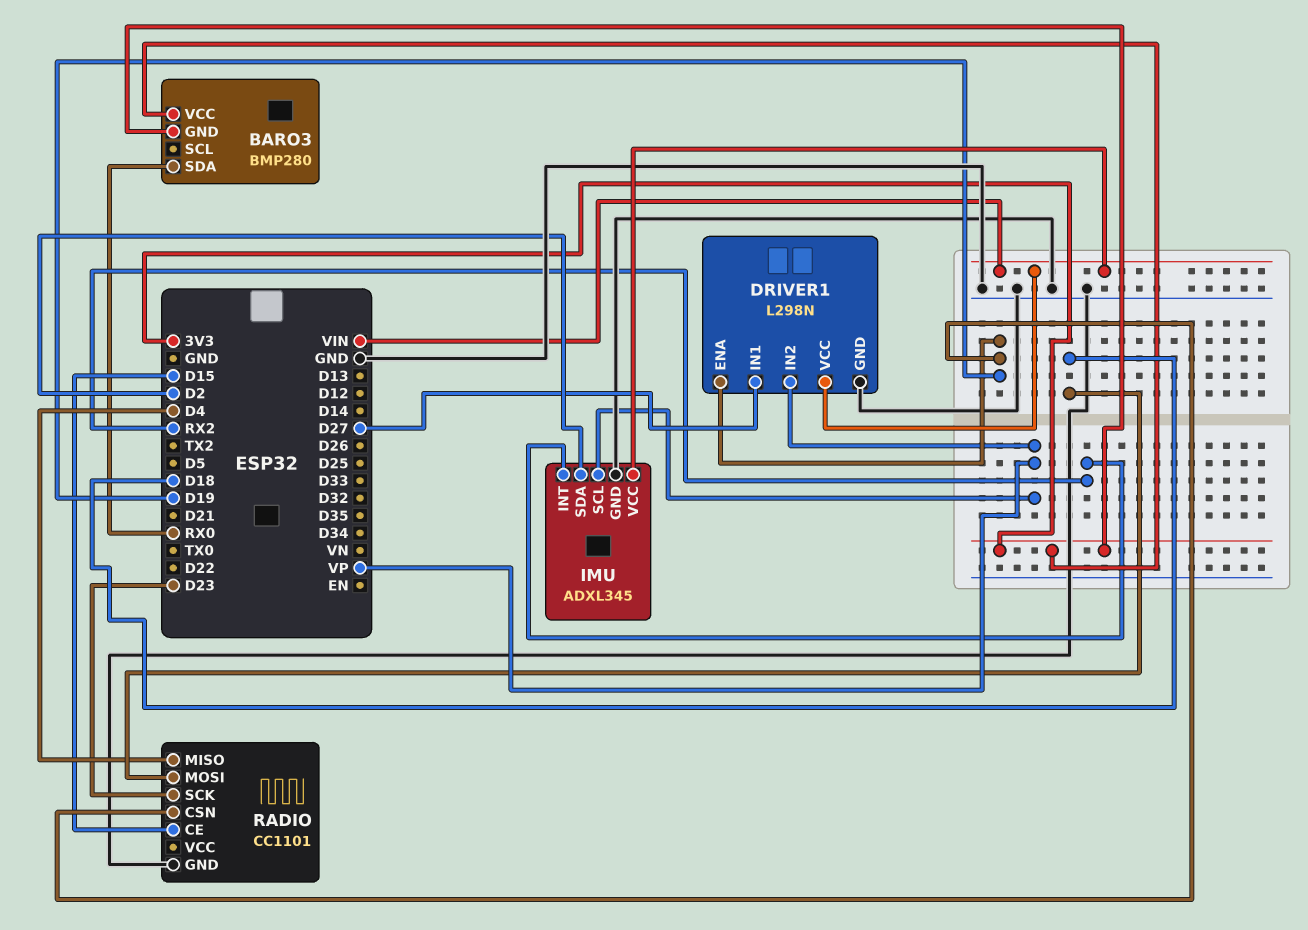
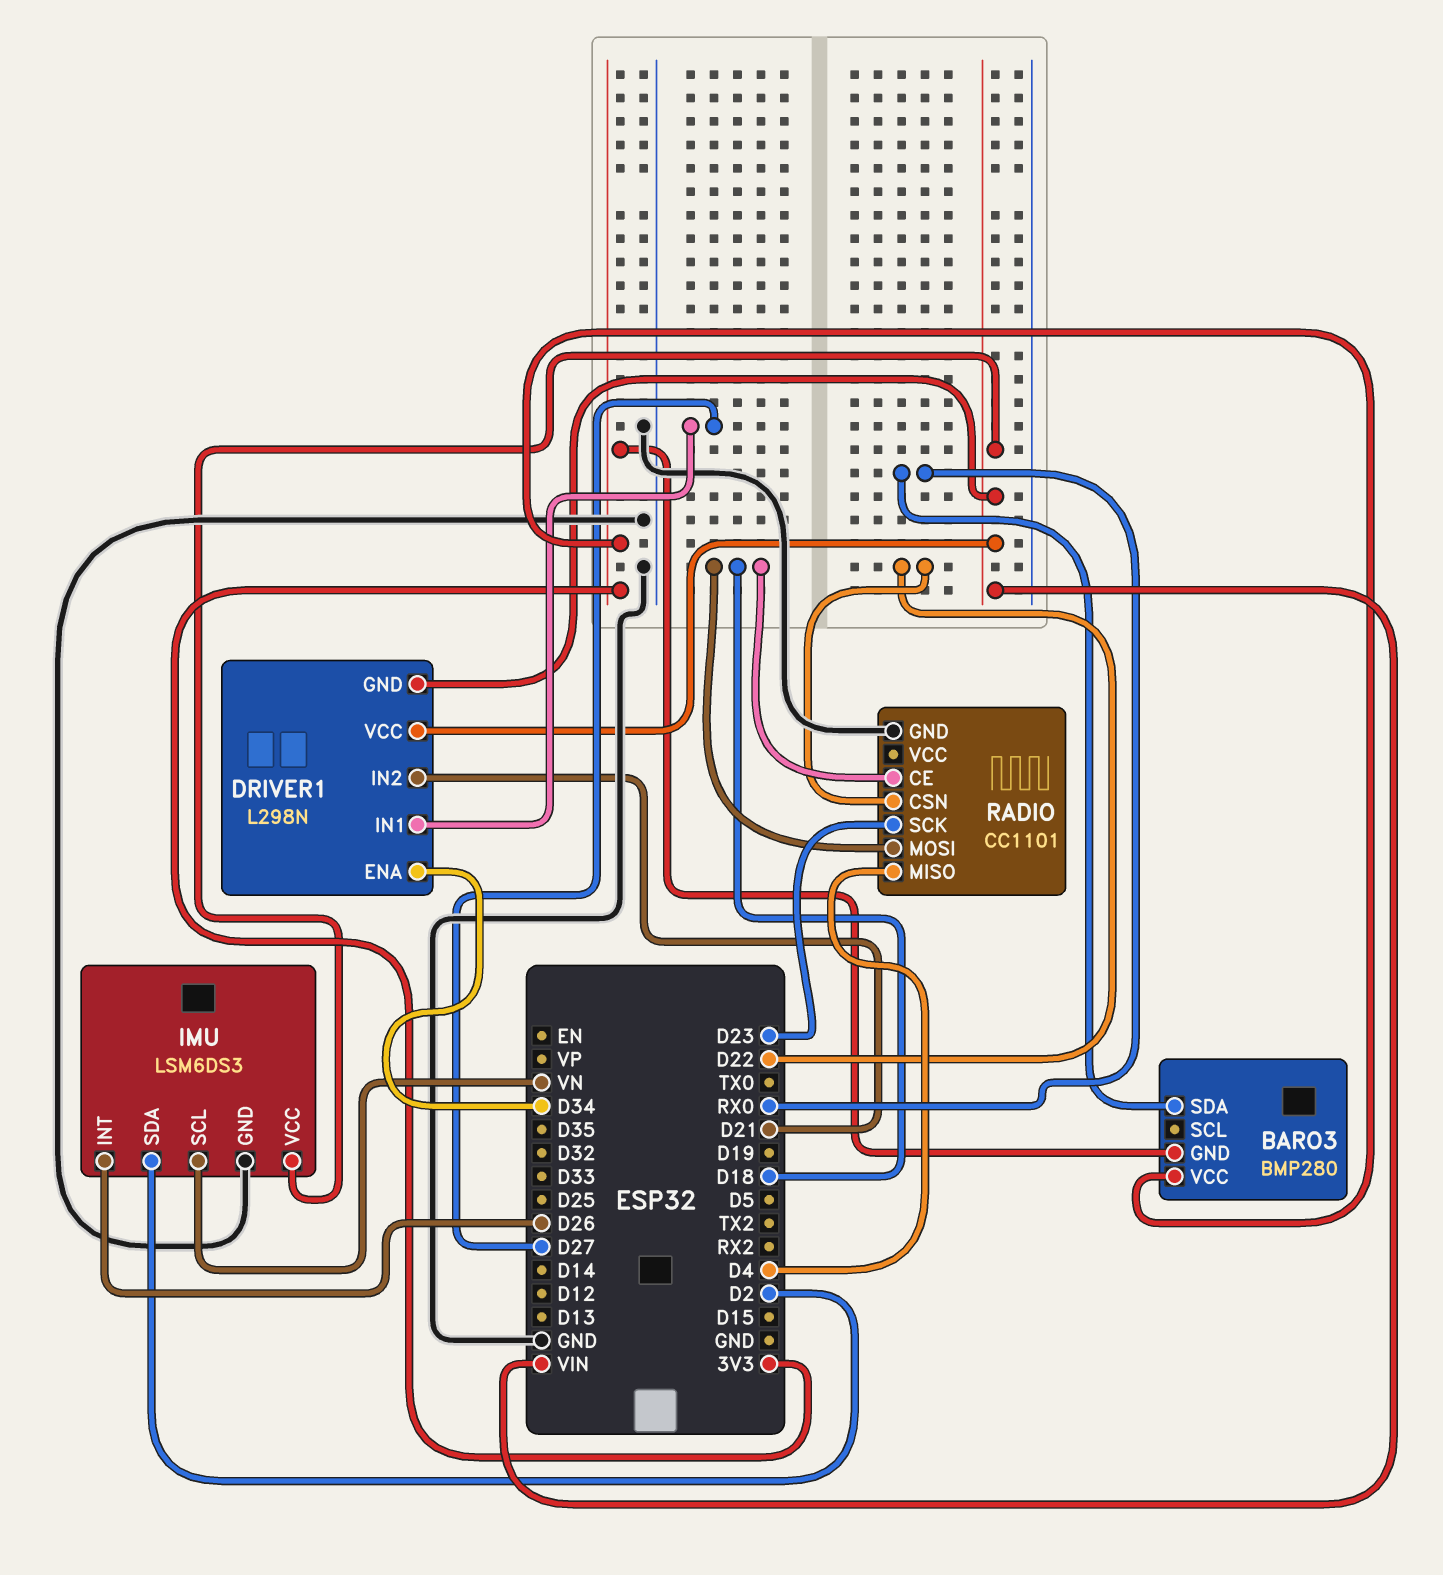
DRIVER1 pin ENA: D19 -> D34
DRIVER1 pin GND: GND -> VIN
DRIVER1 pin IN2: VP -> D21
IMU: ADXL345 -> LSM6DS3
IMU pin INT: RX2 -> D26
IMU pin SCL: VP -> VN
RADIO pin CE: D15 -> D18
RADIO pin CSN: D19 -> D22

